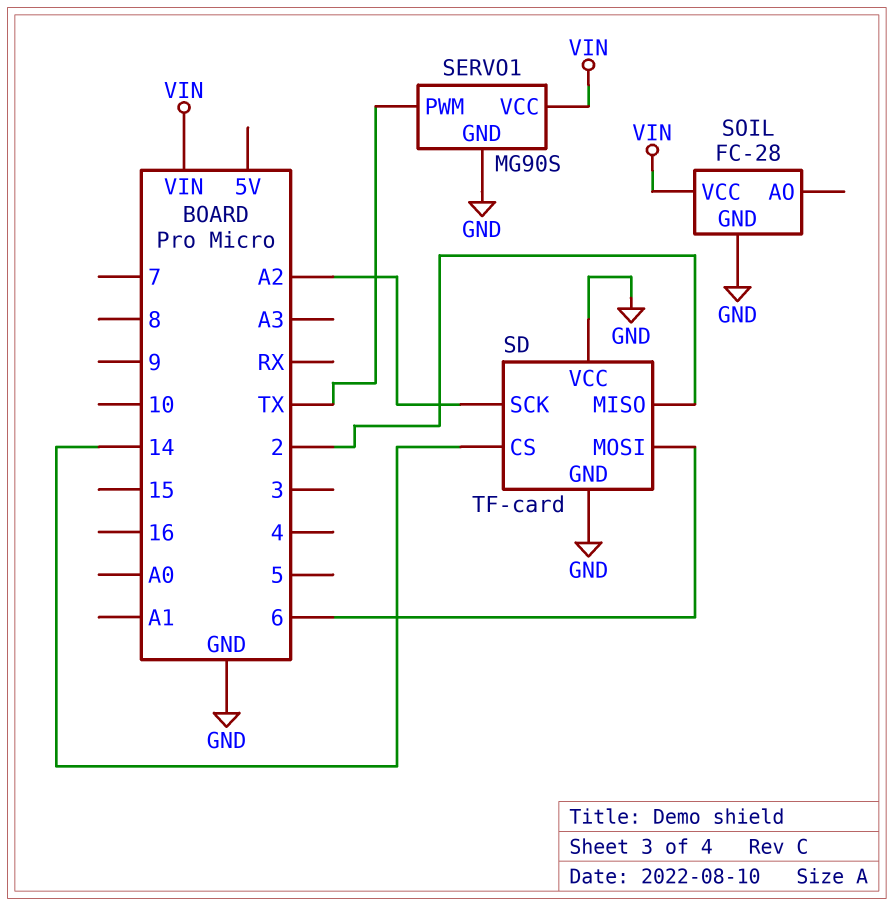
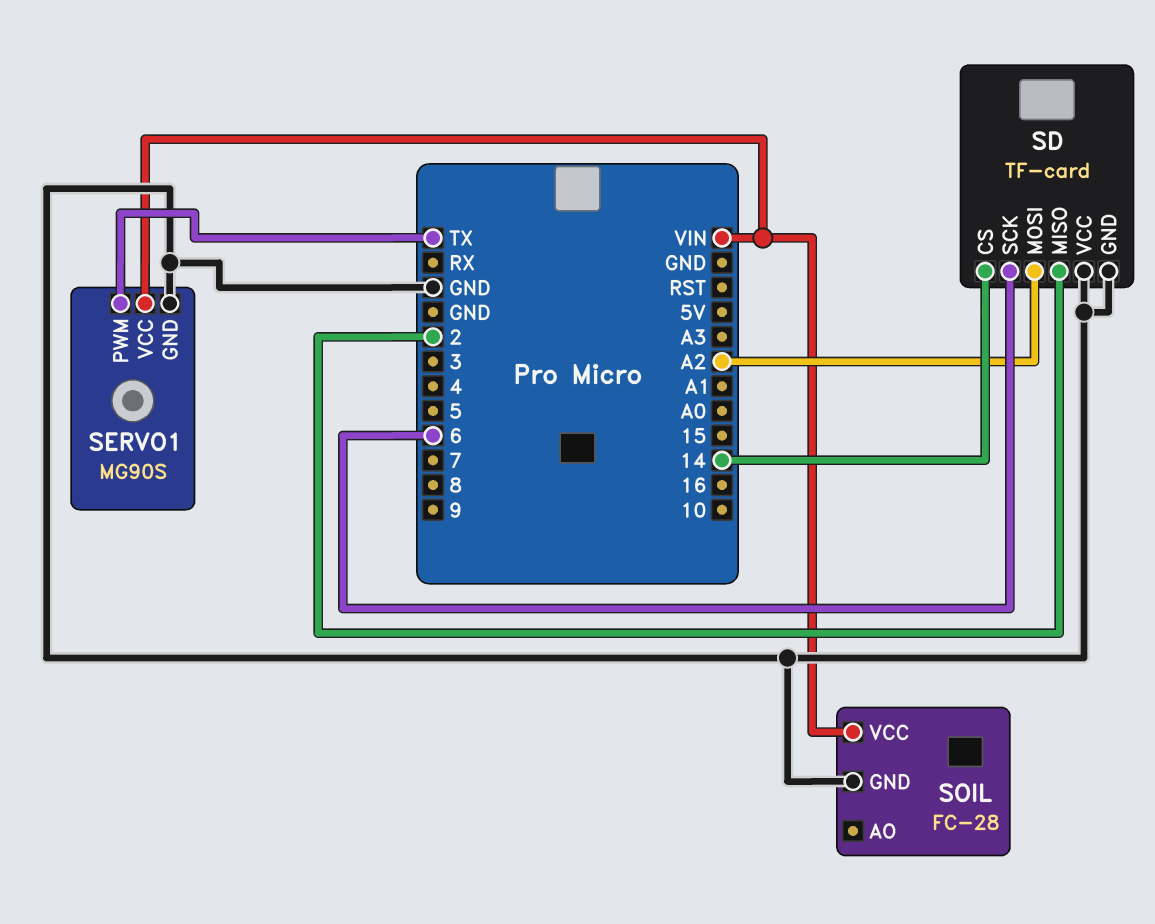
SD pin MOSI: 6 -> A2
SD pin SCK: A2 -> 6

